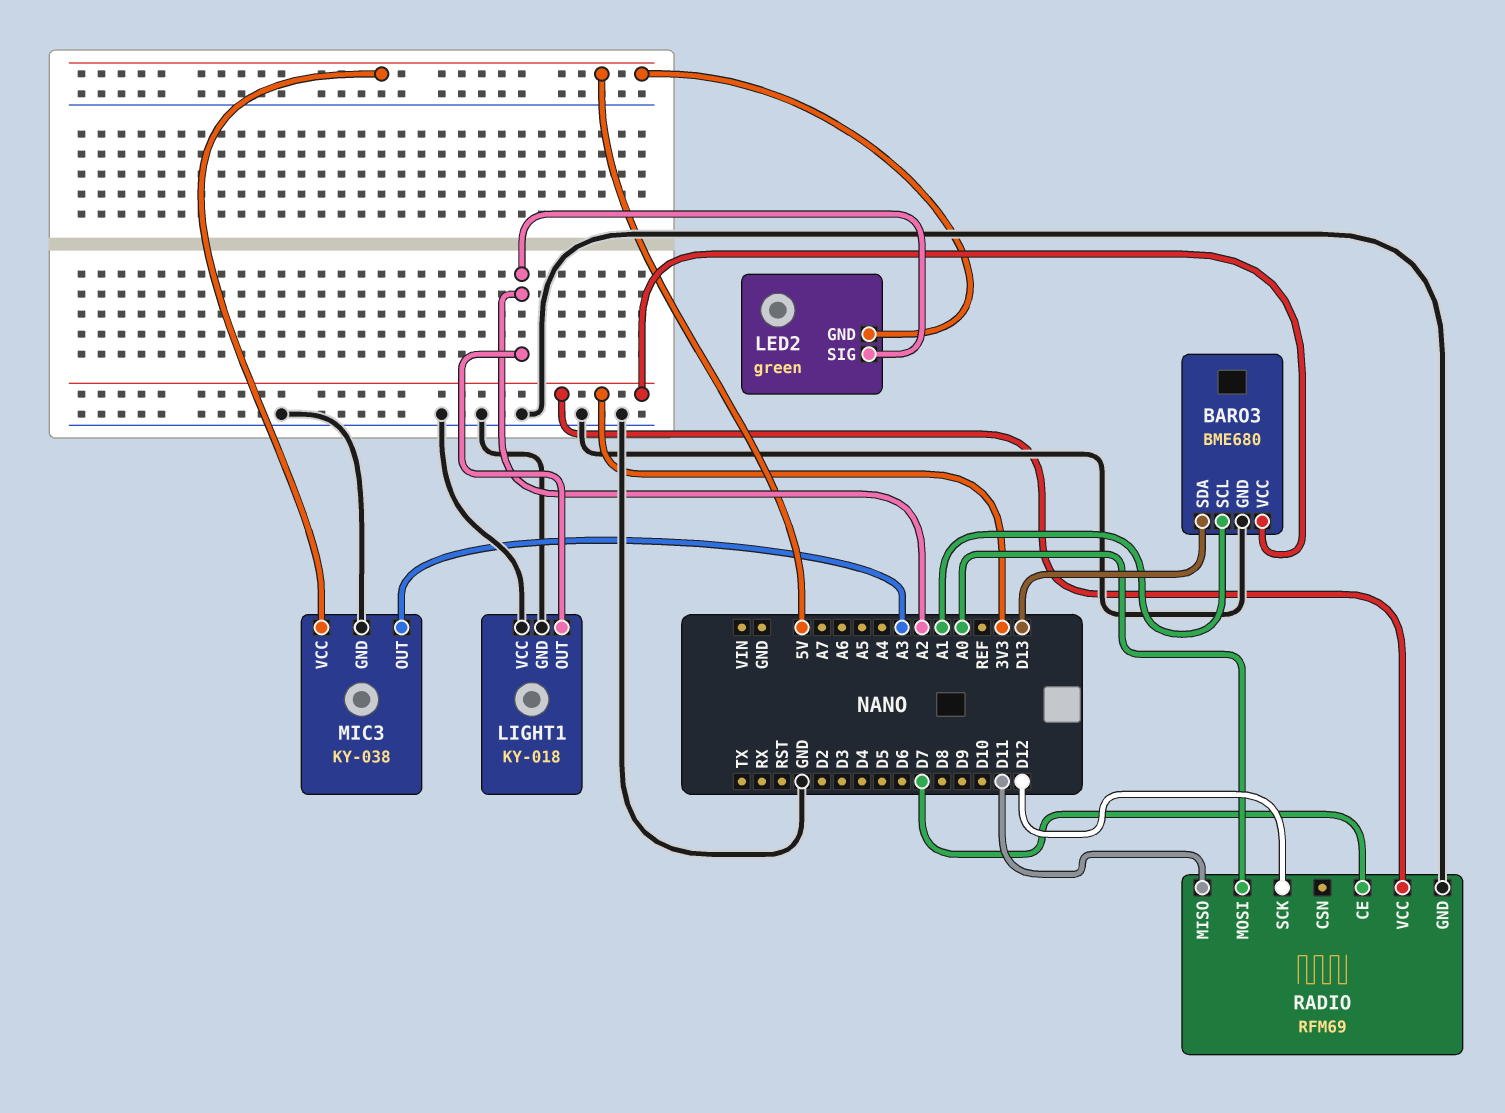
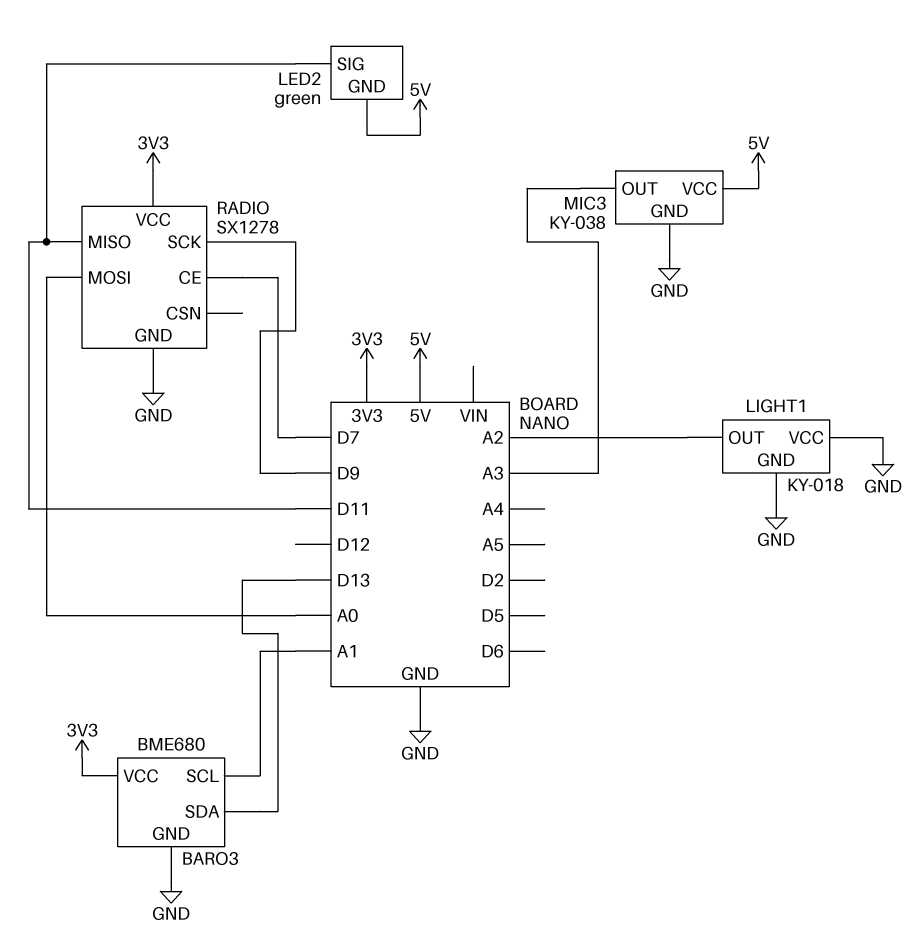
LED2 pin SIG: A2 -> D11
RADIO: RFM69 -> SX1278
RADIO pin SCK: D12 -> D9

